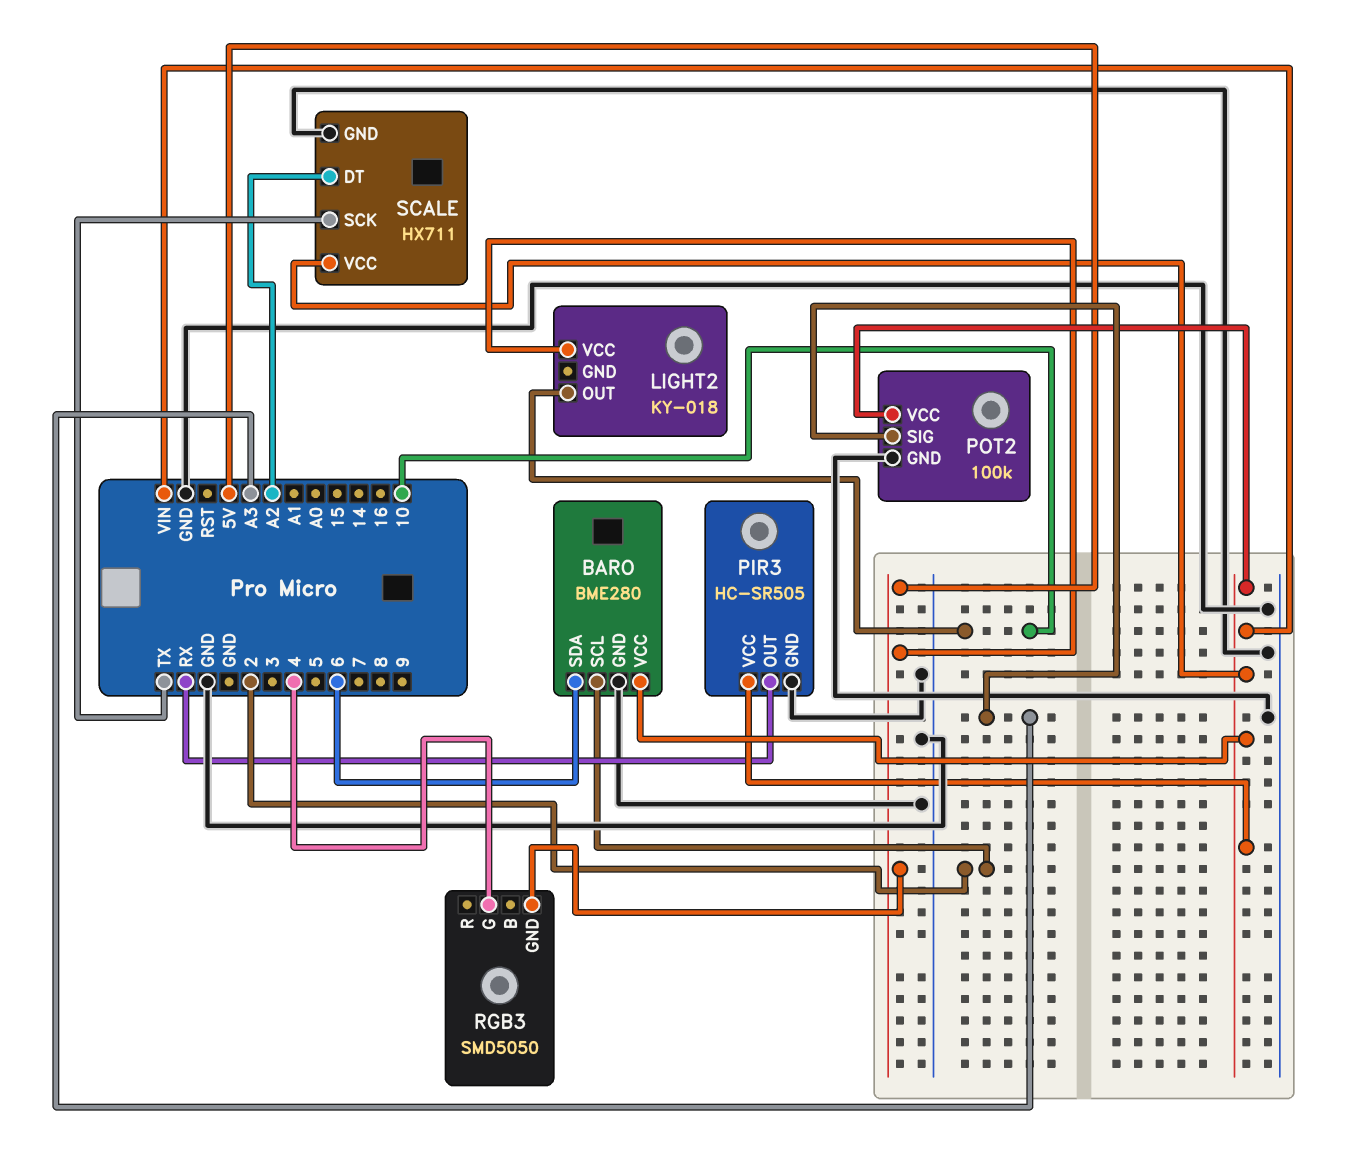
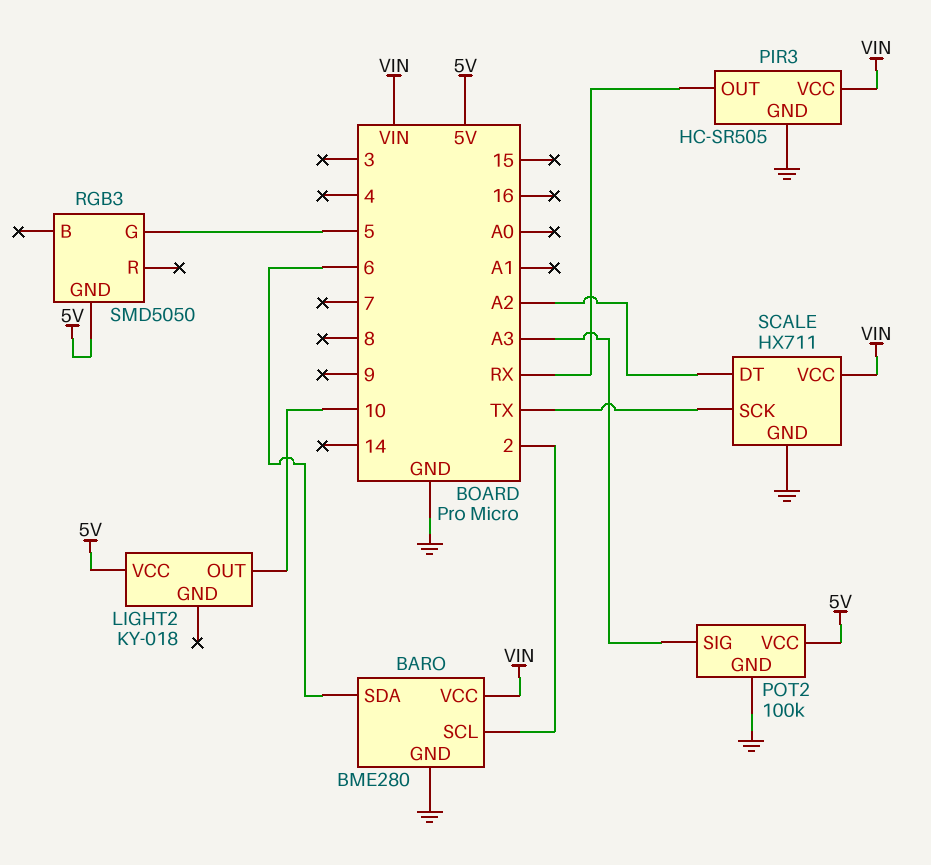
POT2 pin VCC: VIN -> 5V
RGB3 pin G: 4 -> 5

